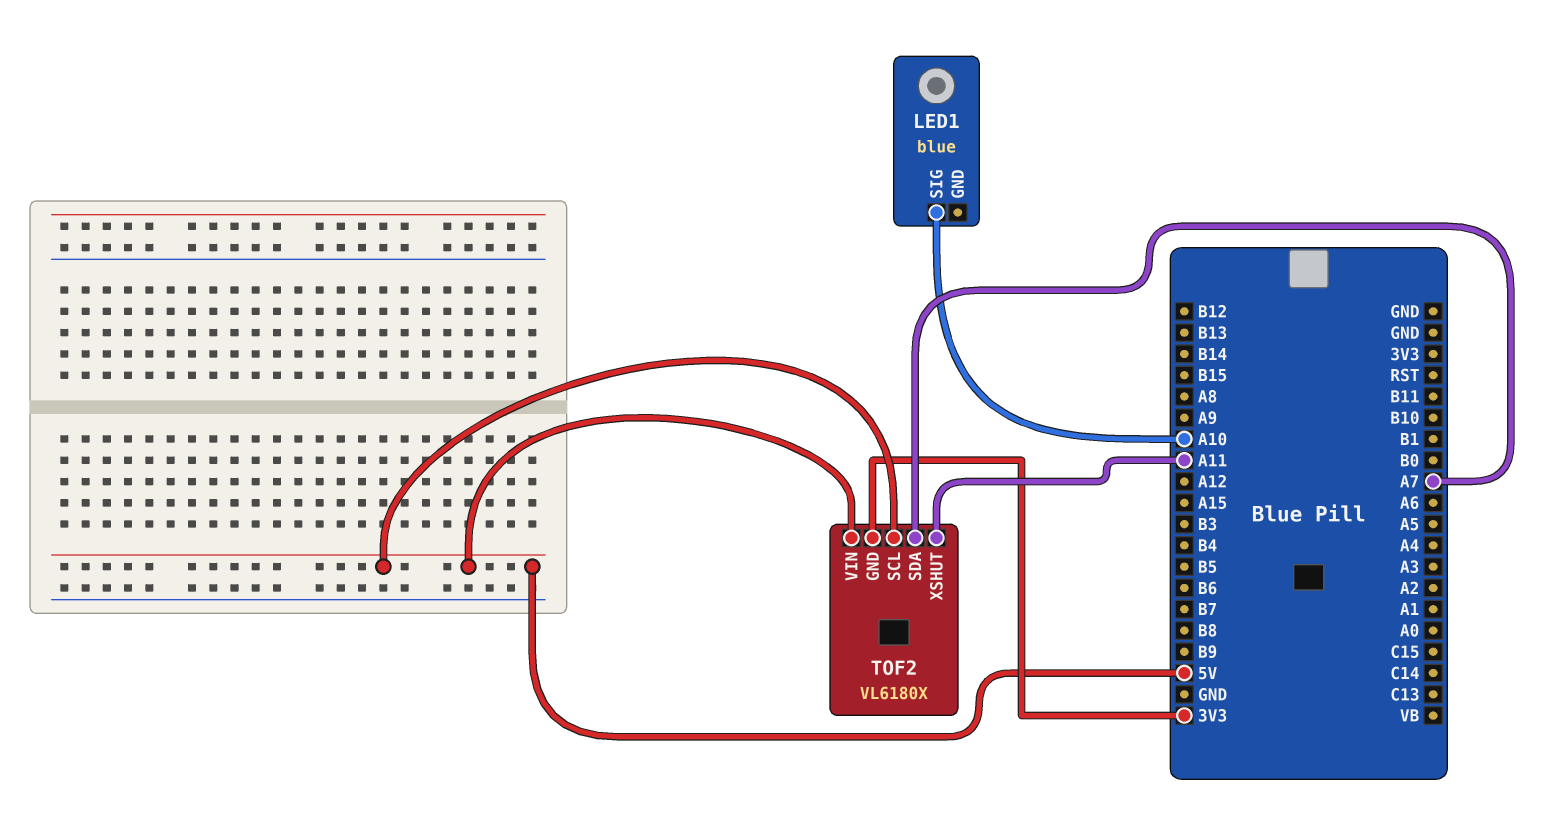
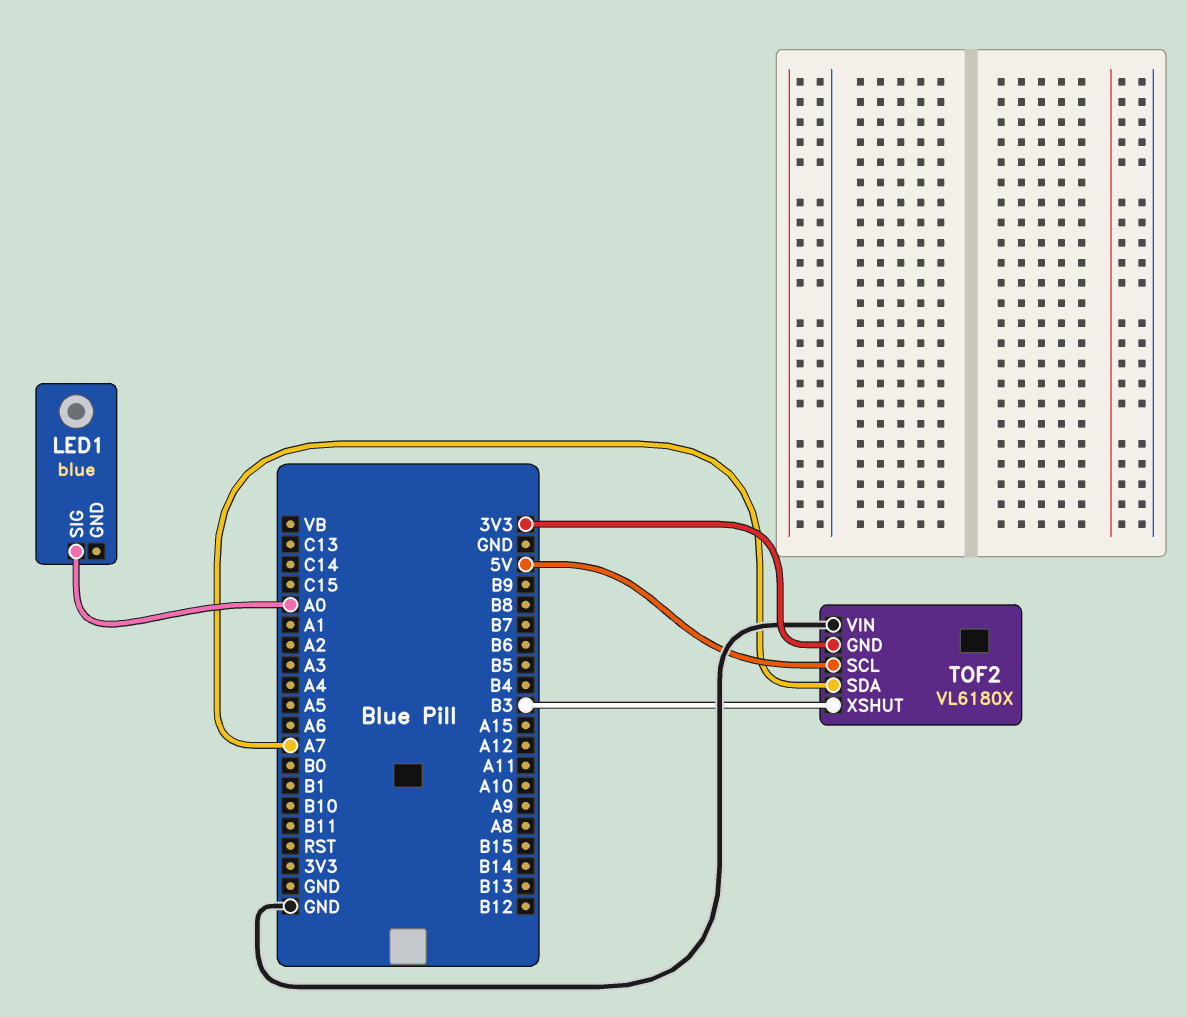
LED1 pin SIG: A10 -> A0
TOF2 pin VIN: 5V -> GND
TOF2 pin XSHUT: A11 -> B3

